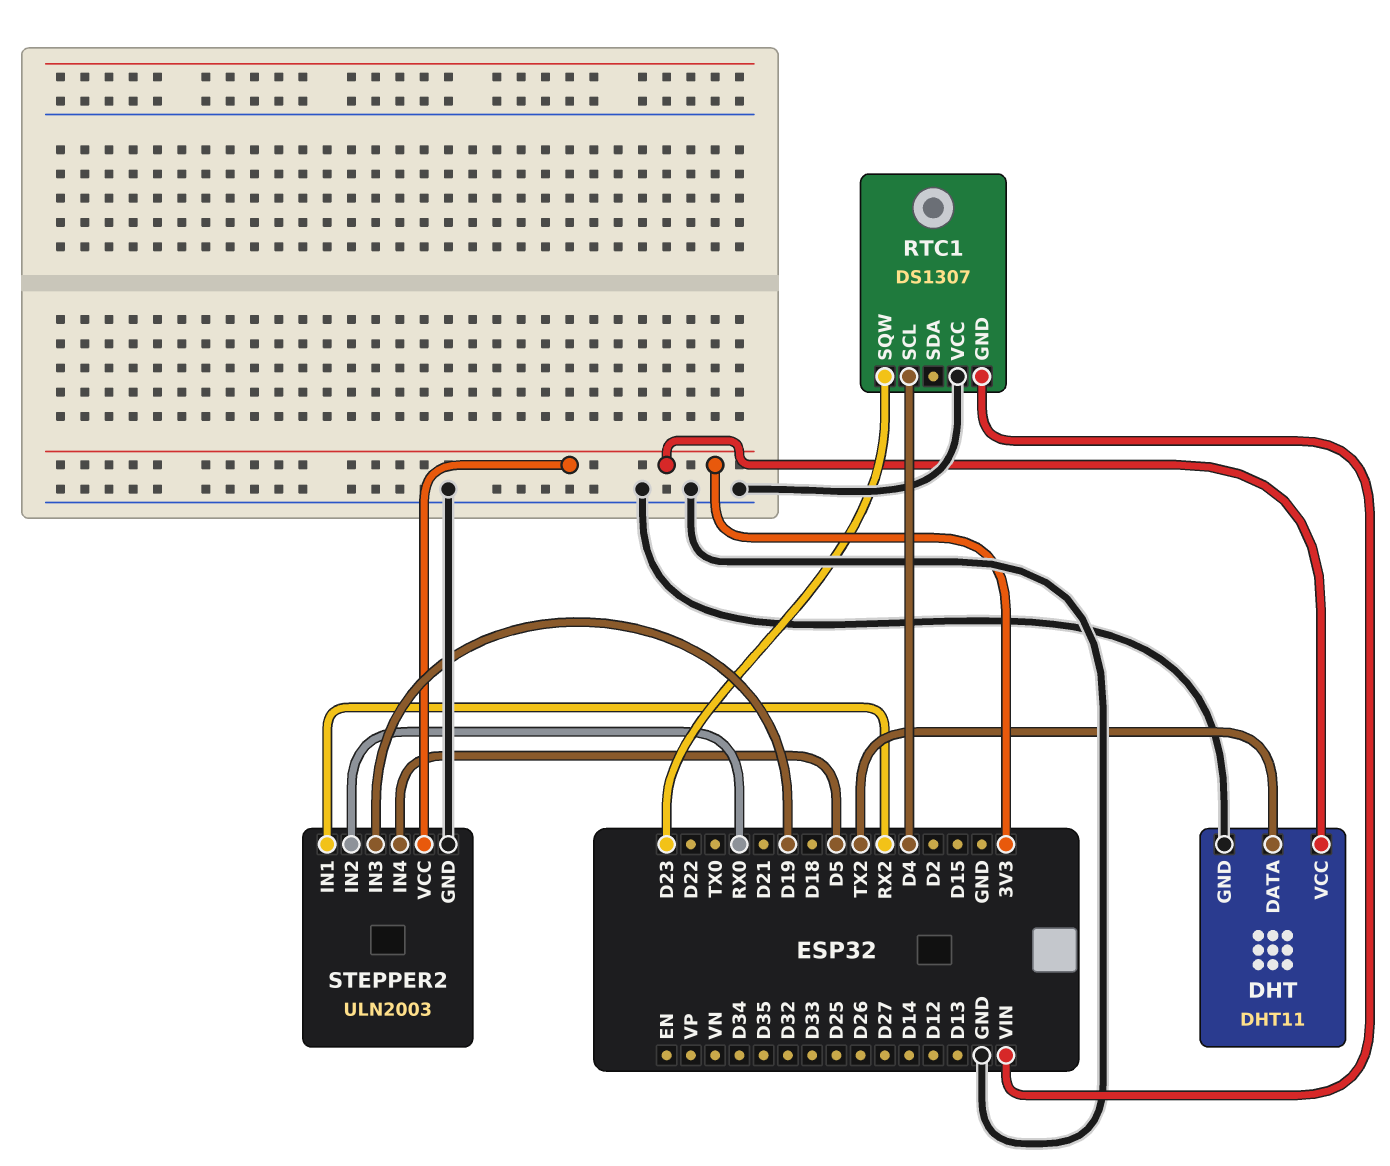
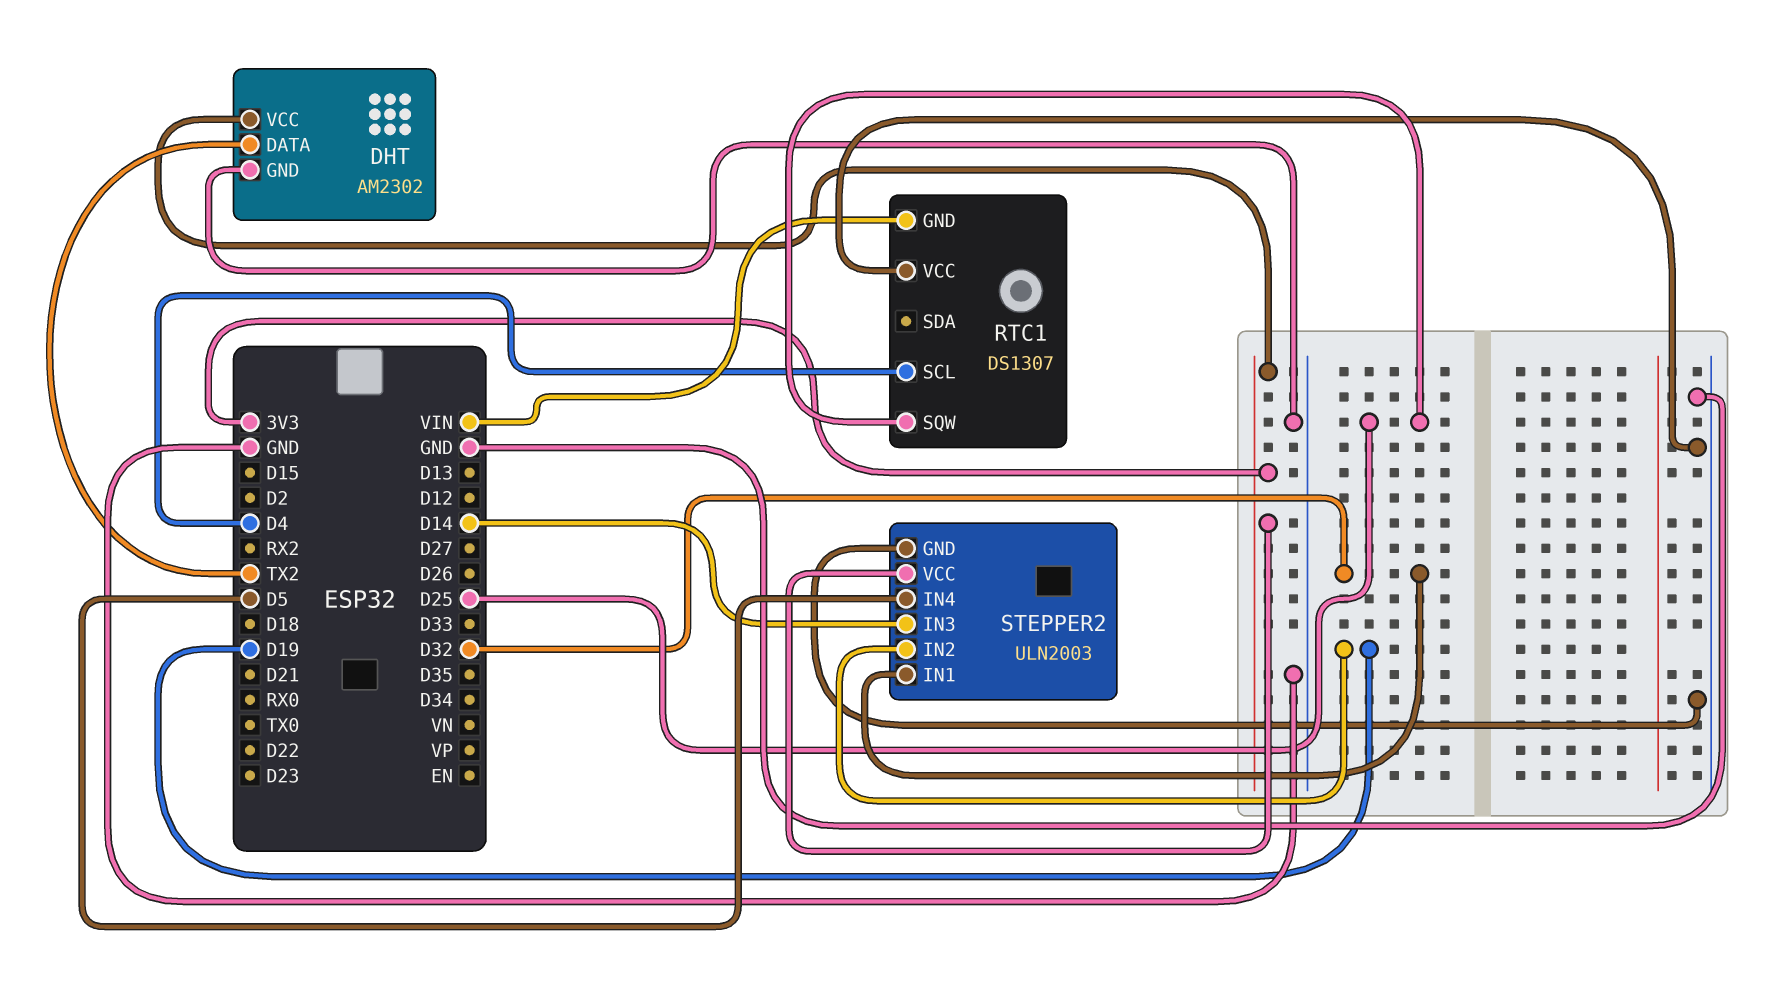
DHT: DHT11 -> AM2302
RTC1 pin SQW: D23 -> D25
STEPPER2 pin IN1: RX2 -> D32
STEPPER2 pin IN2: RX0 -> D19
STEPPER2 pin IN3: D19 -> D14

